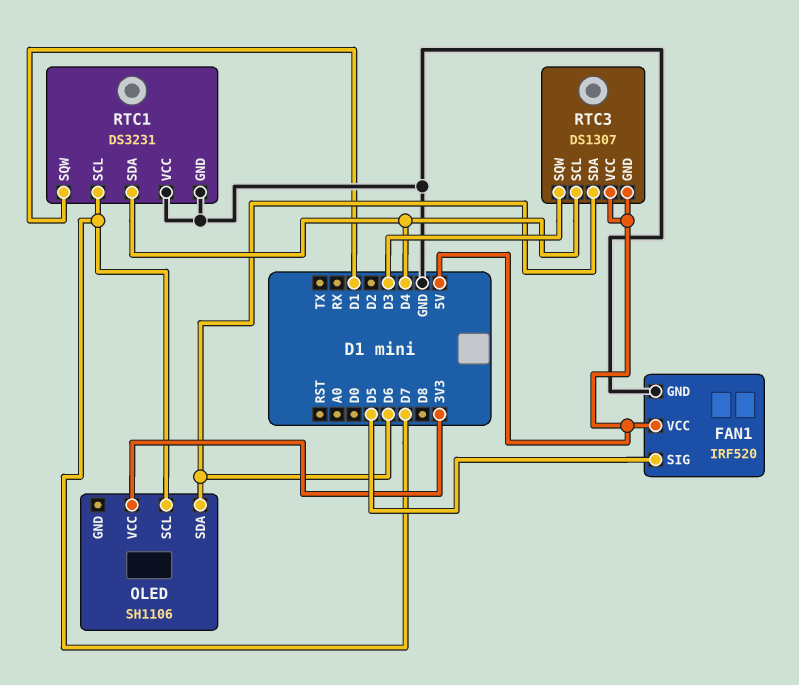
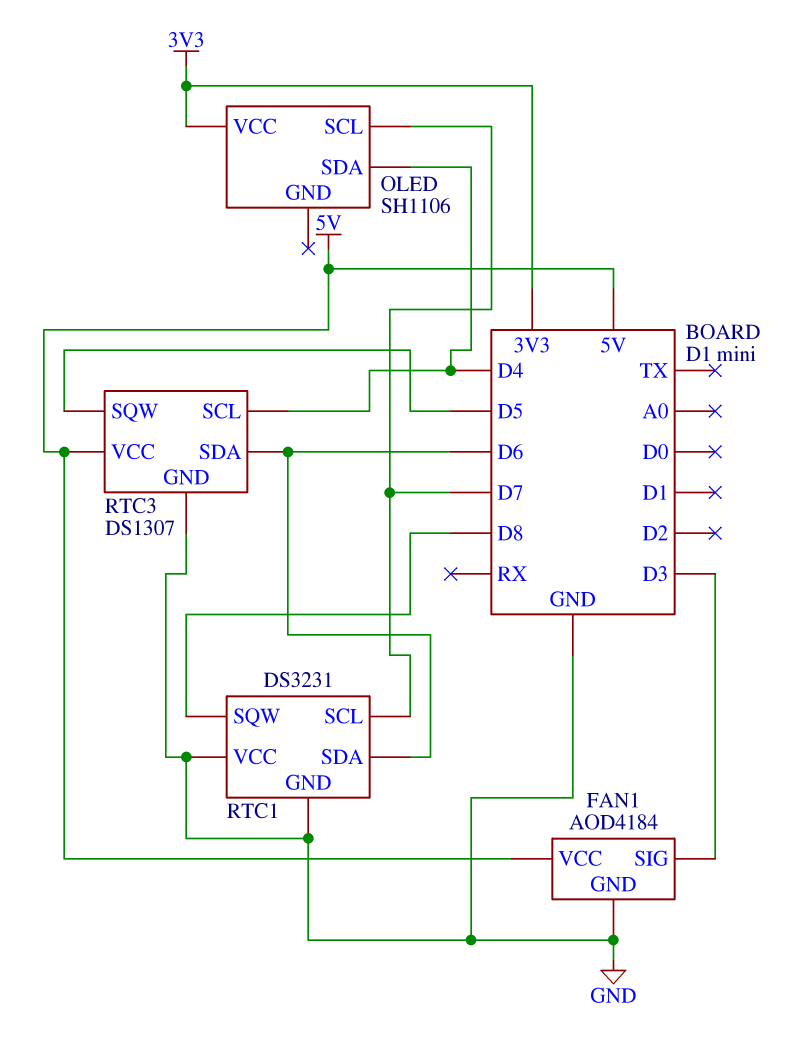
FAN1: IRF520 -> AOD4184
FAN1 pin SIG: D5 -> D3
OLED pin SDA: D6 -> D4
RTC1 pin SDA: D4 -> D6
RTC1 pin SQW: D1 -> D8
RTC3 pin GND: 5V -> GND
RTC3 pin SQW: D3 -> D5

